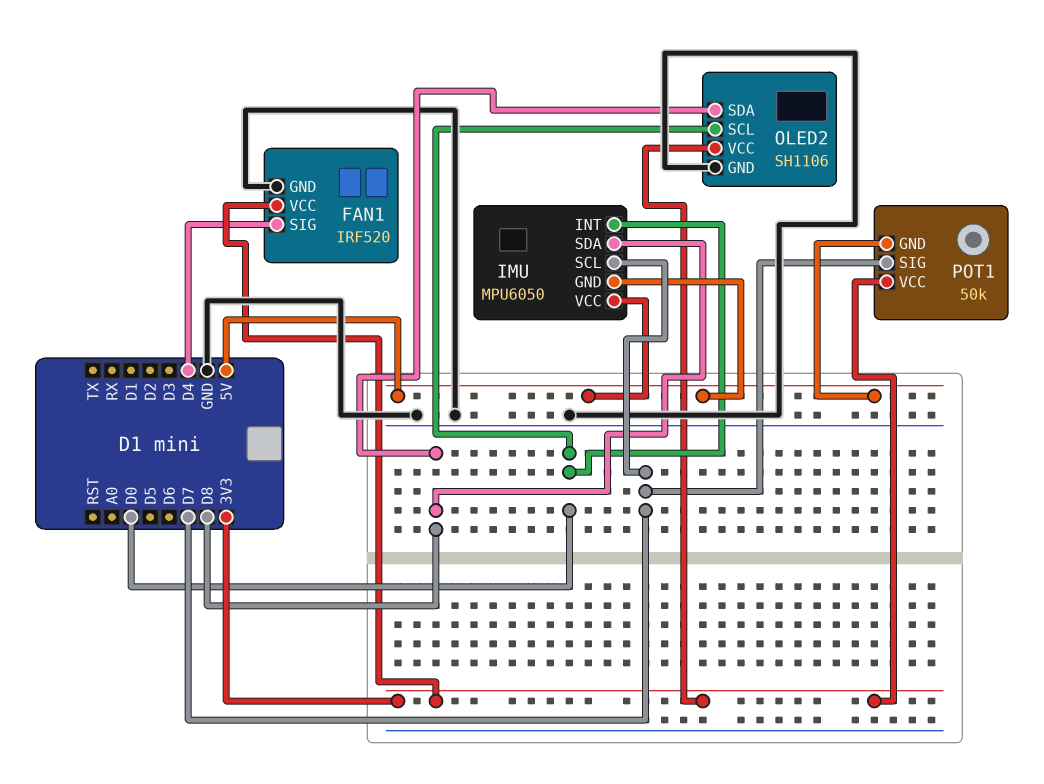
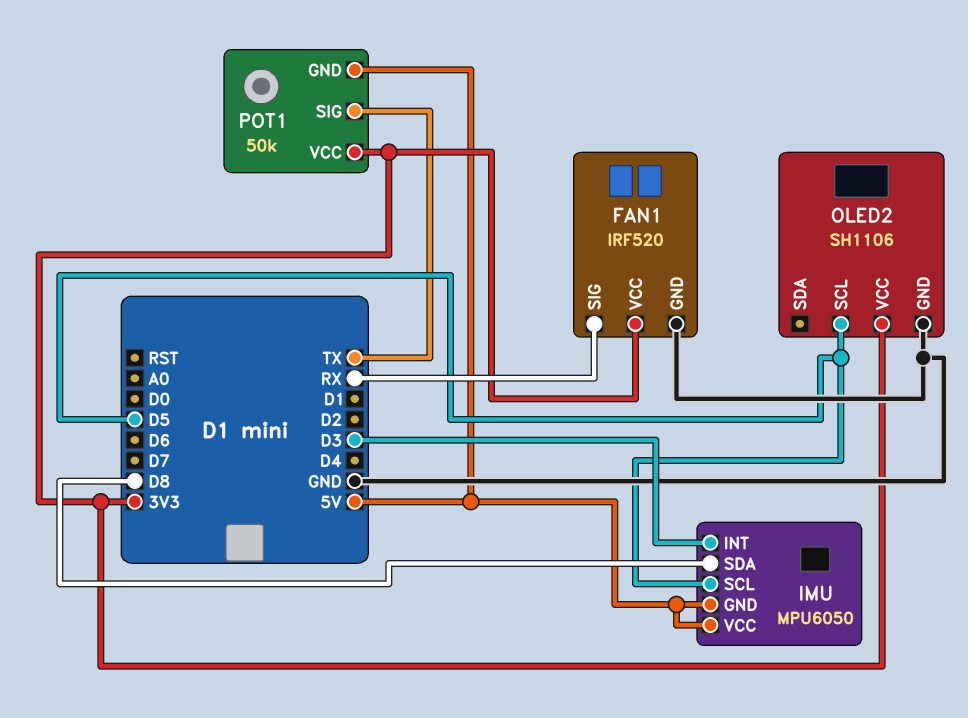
FAN1 pin SIG: D4 -> RX
IMU pin INT: D0 -> D3
IMU pin SCL: D7 -> D5
OLED2 pin SCL: D0 -> D5
OLED2 pin SDA: D8 -> none
POT1 pin SIG: D7 -> TX

